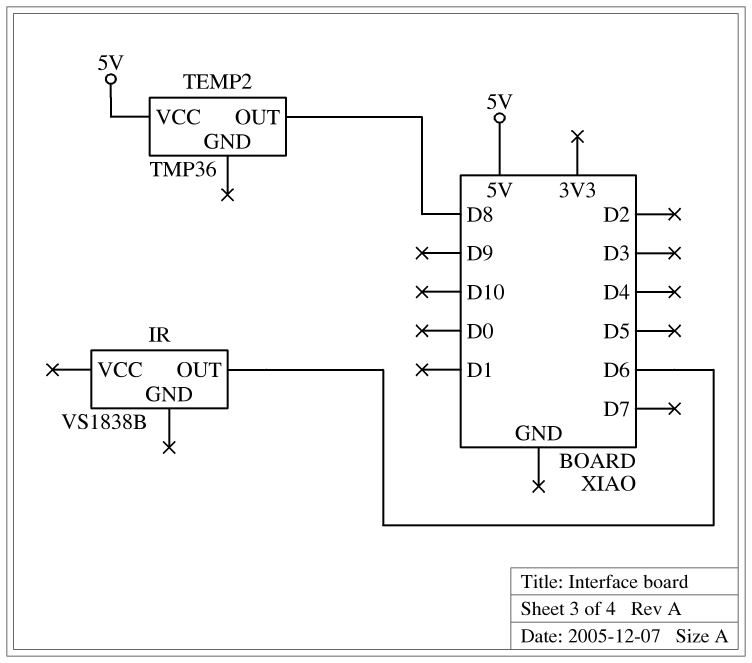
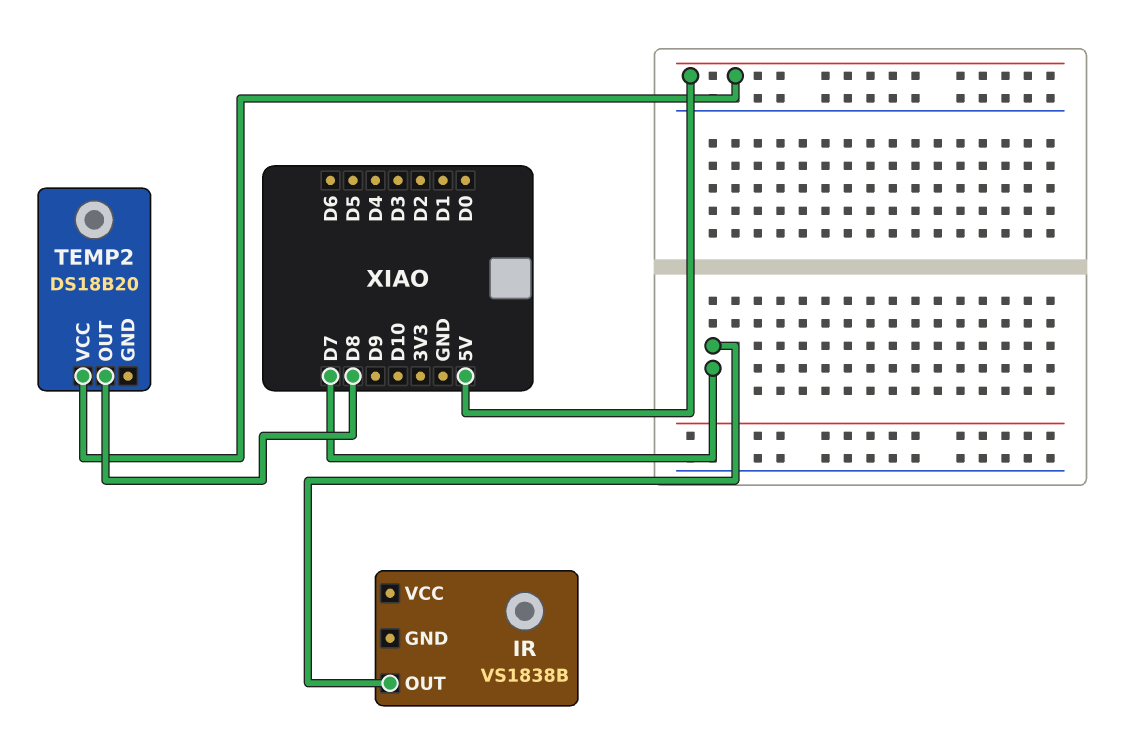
IR pin OUT: D6 -> D7
TEMP2: TMP36 -> DS18B20

